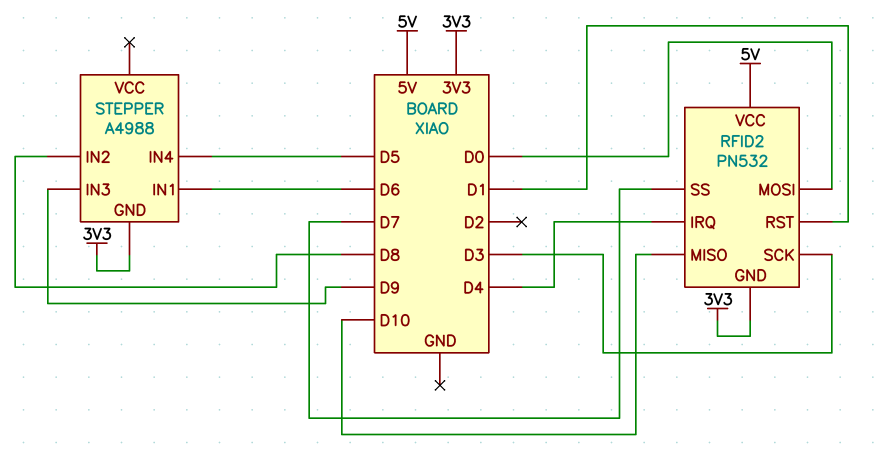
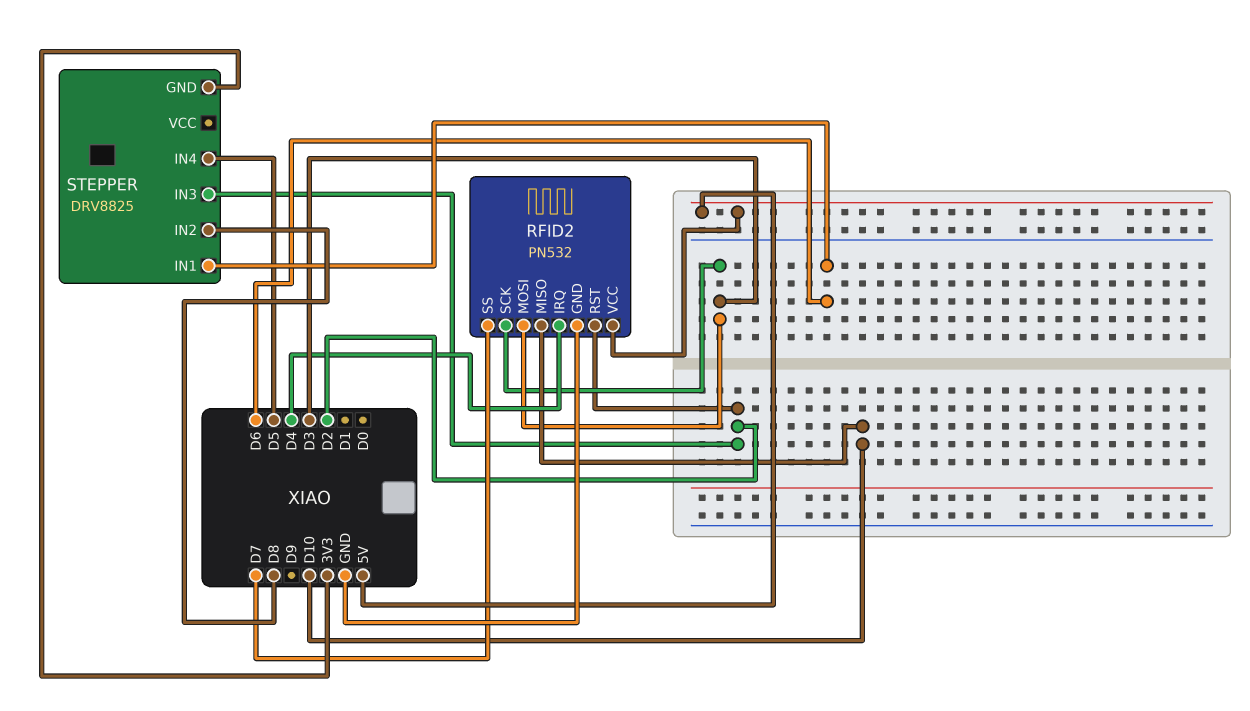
RFID2 pin GND: 3V3 -> GND
RFID2 pin MOSI: D0 -> D3
RFID2 pin RST: D1 -> D2
STEPPER: A4988 -> DRV8825
STEPPER pin IN3: D9 -> D2

